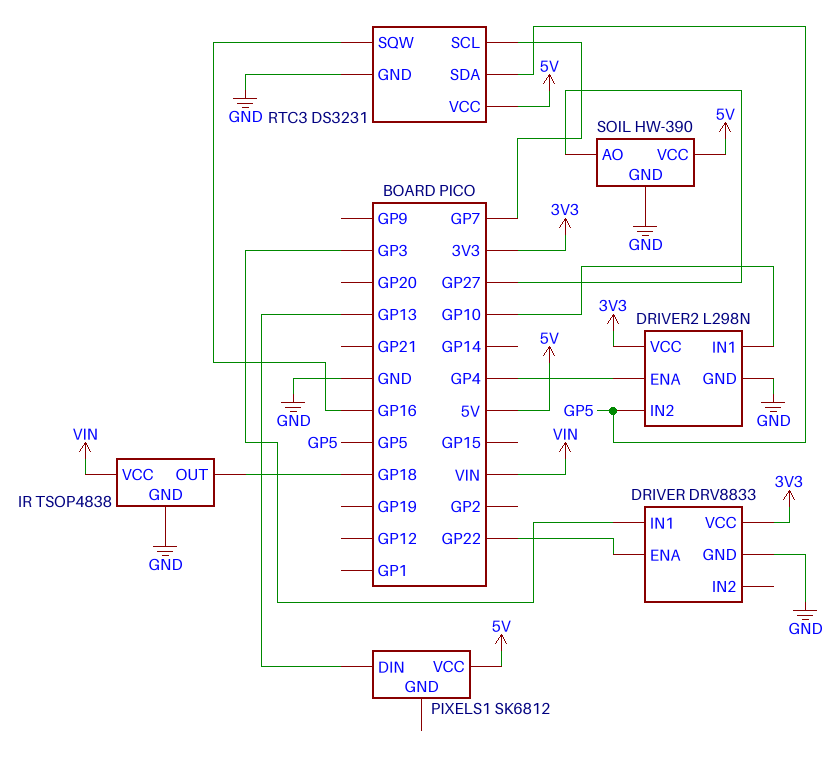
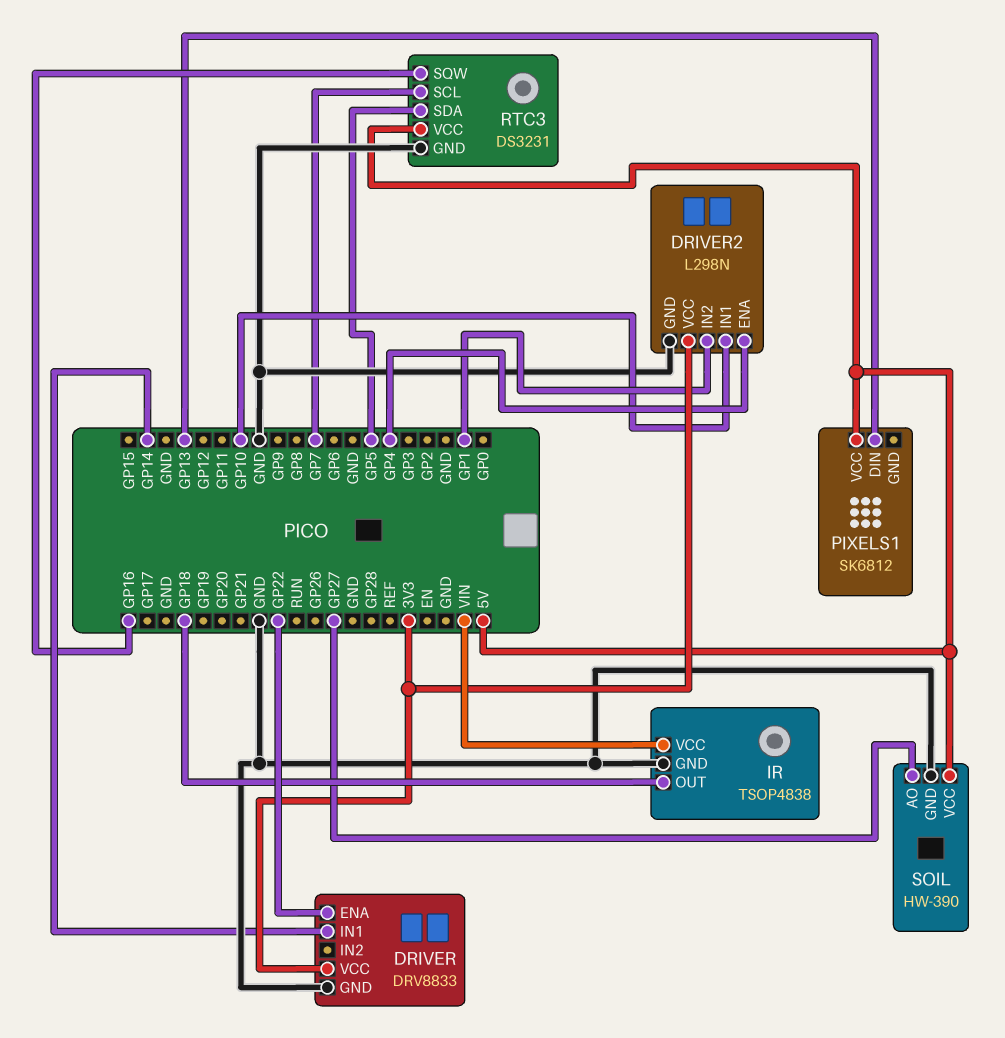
DRIVER pin IN1: GP3 -> GP14
DRIVER2 pin IN2: GP5 -> GP1

